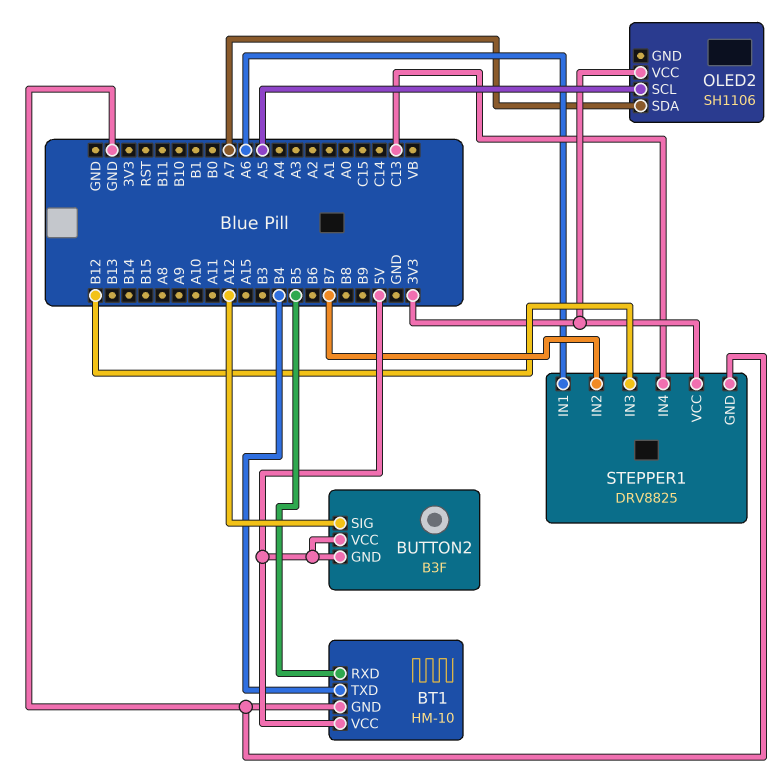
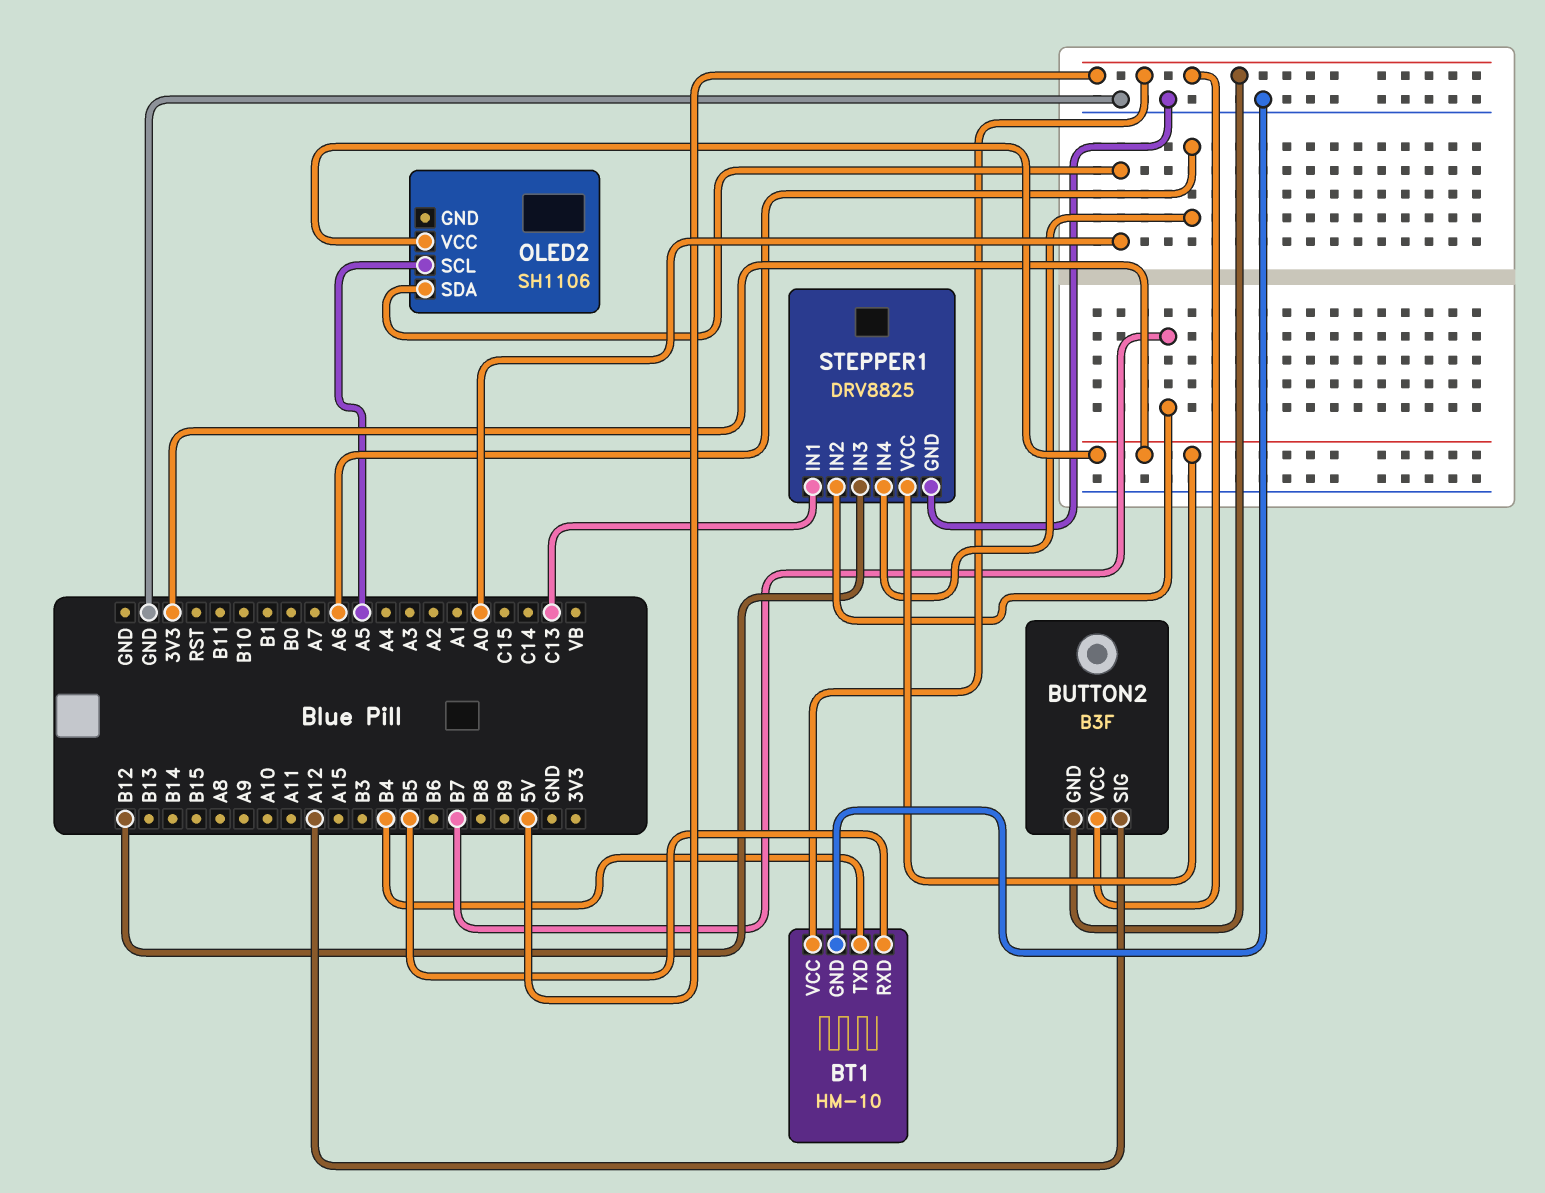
OLED2 pin SDA: A7 -> A0
STEPPER1 pin IN1: A6 -> C13
STEPPER1 pin IN4: C13 -> A6

